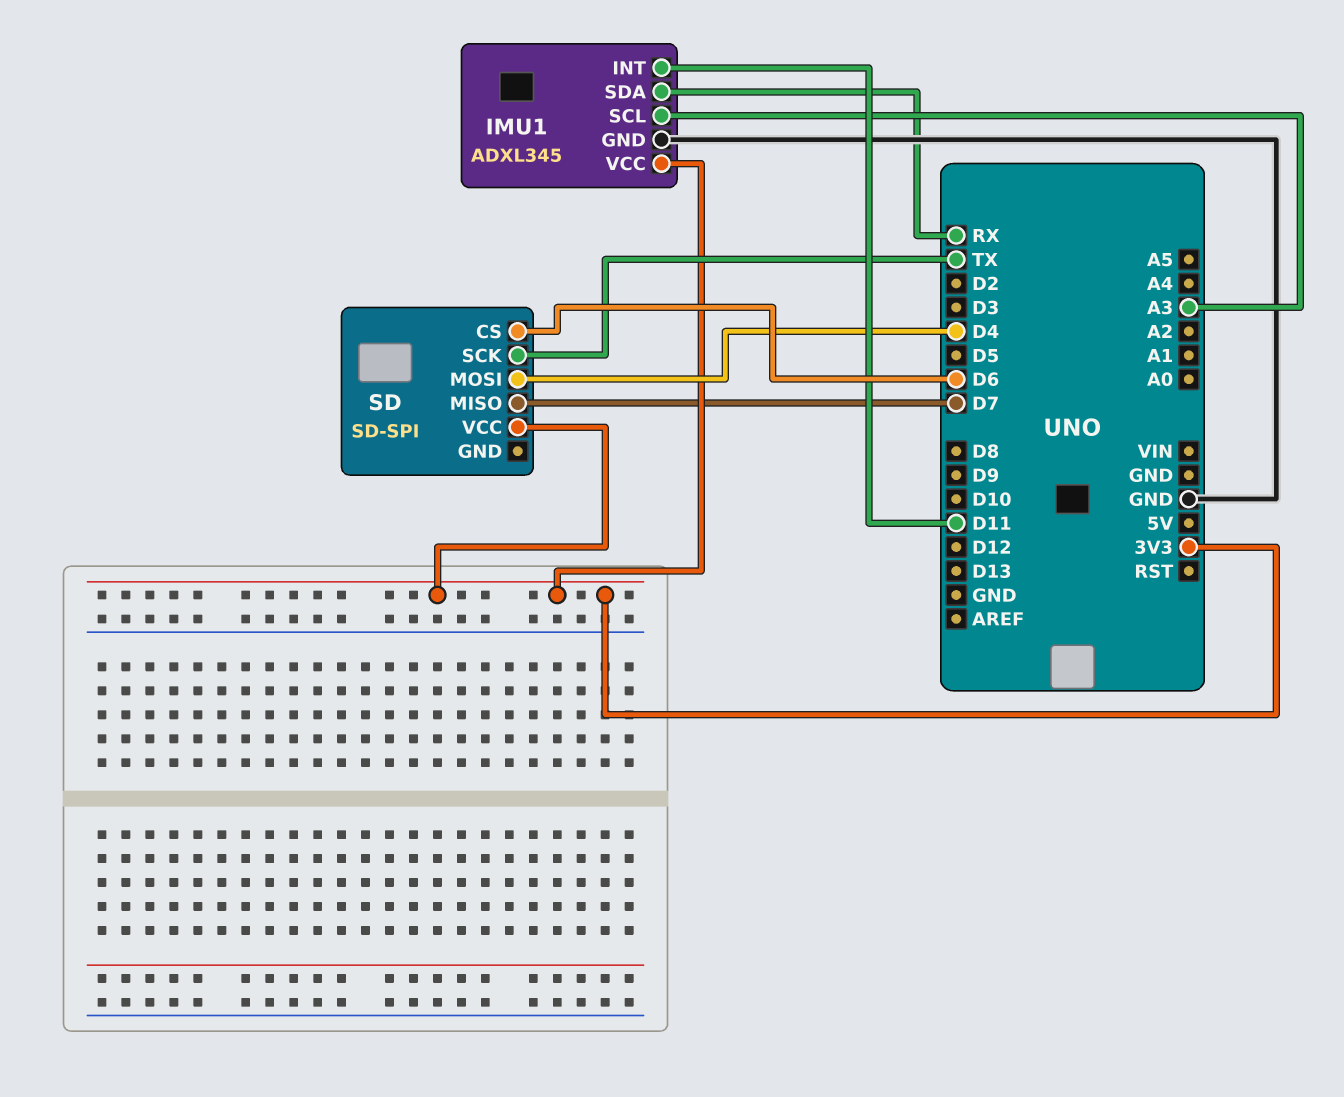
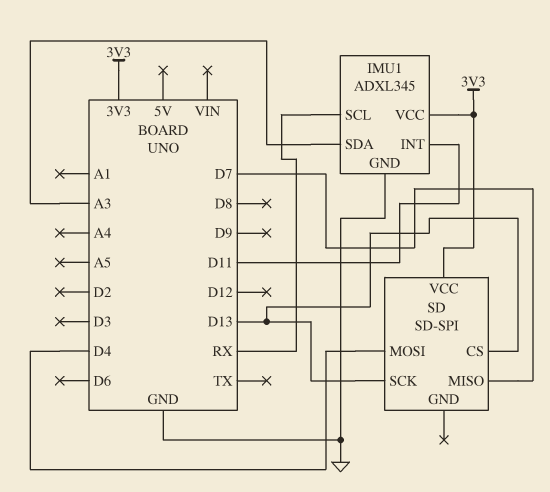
IMU1 pin SCL: A3 -> RX
IMU1 pin SDA: RX -> A3
SD pin CS: D6 -> D13
SD pin SCK: TX -> D13

